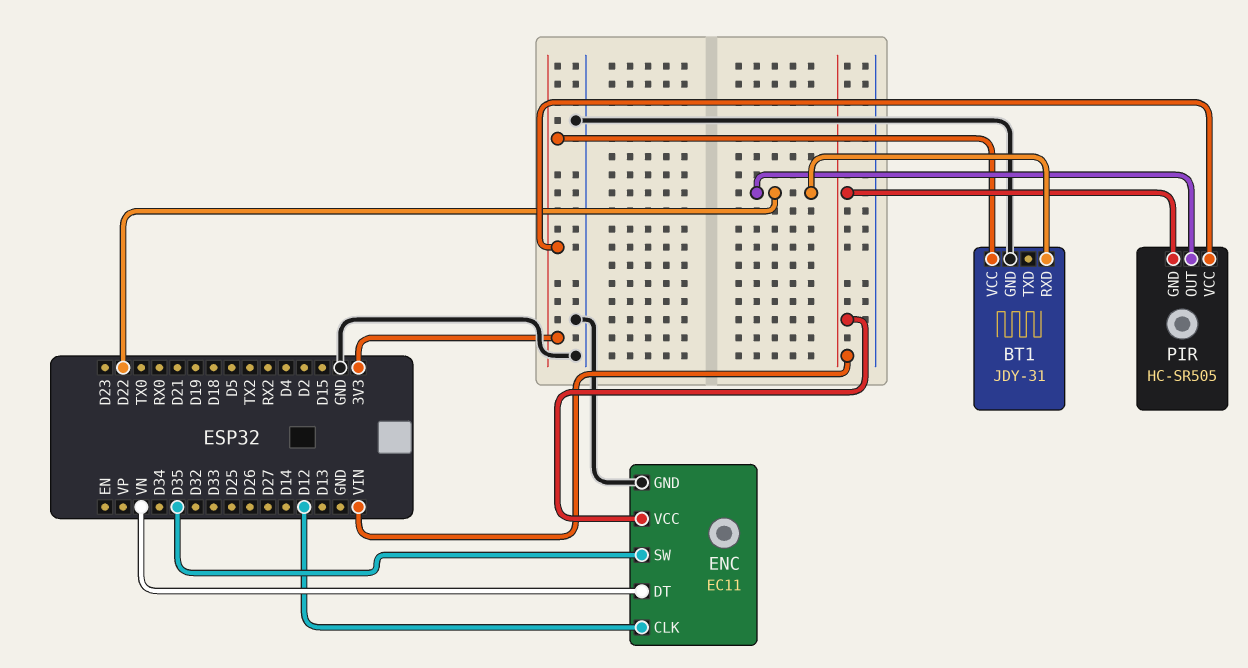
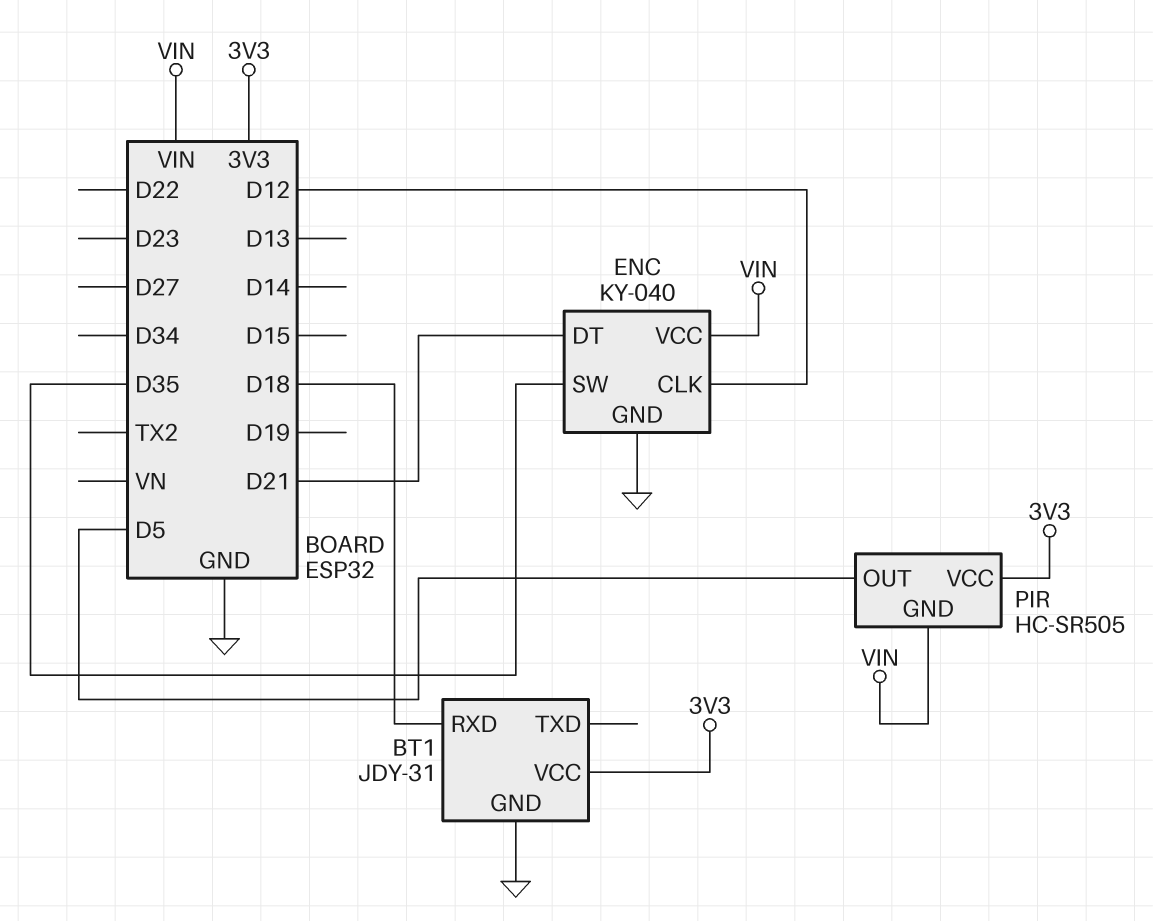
BT1 pin RXD: D22 -> D18
ENC: EC11 -> KY-040
ENC pin DT: VN -> D21
PIR pin OUT: D22 -> D5

